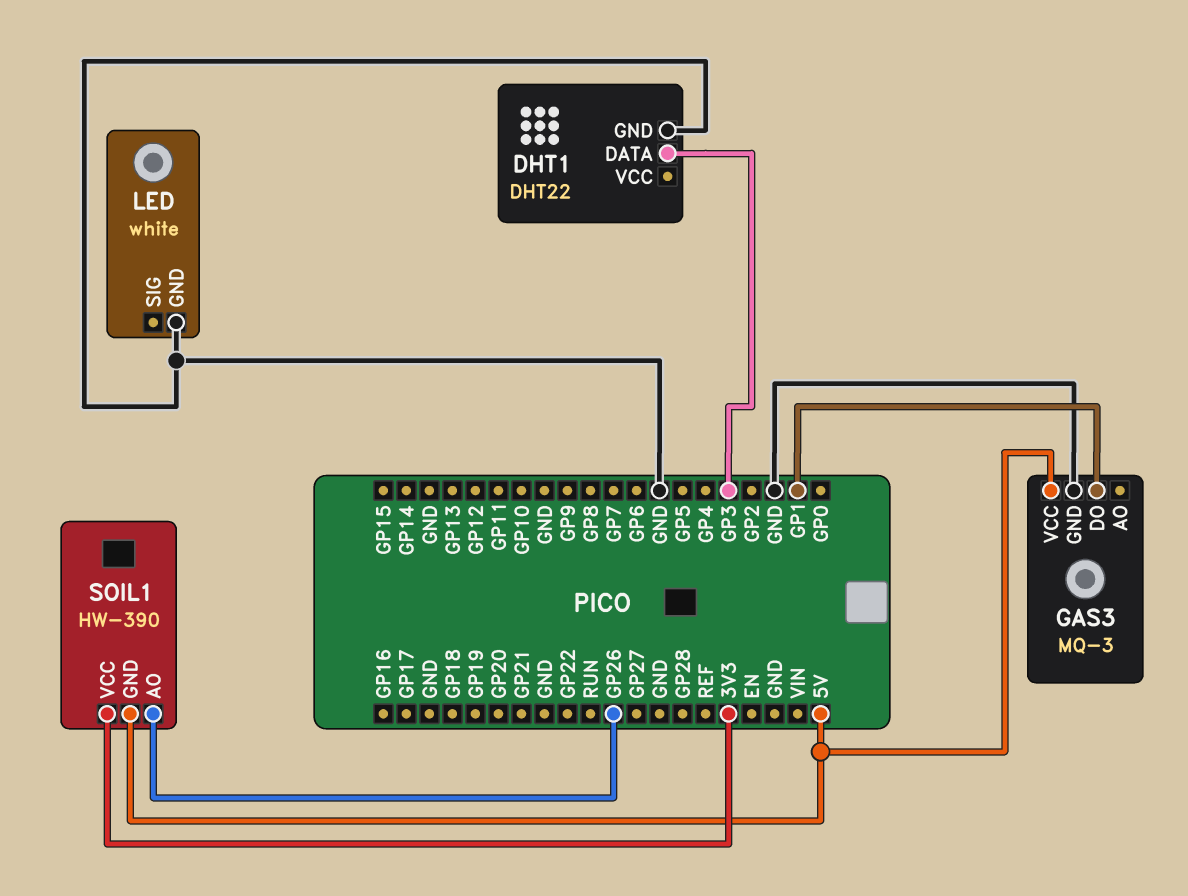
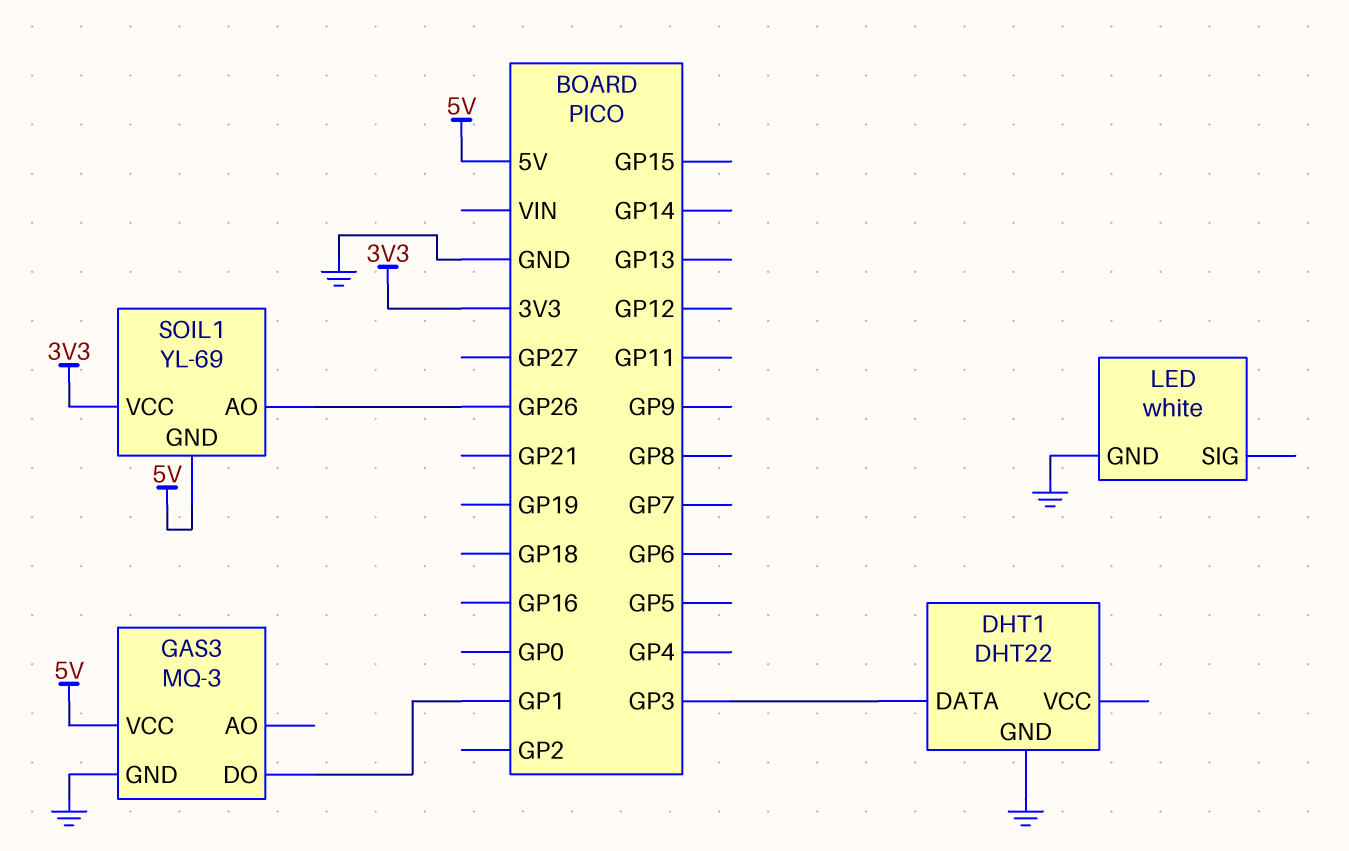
SOIL1: HW-390 -> YL-69

